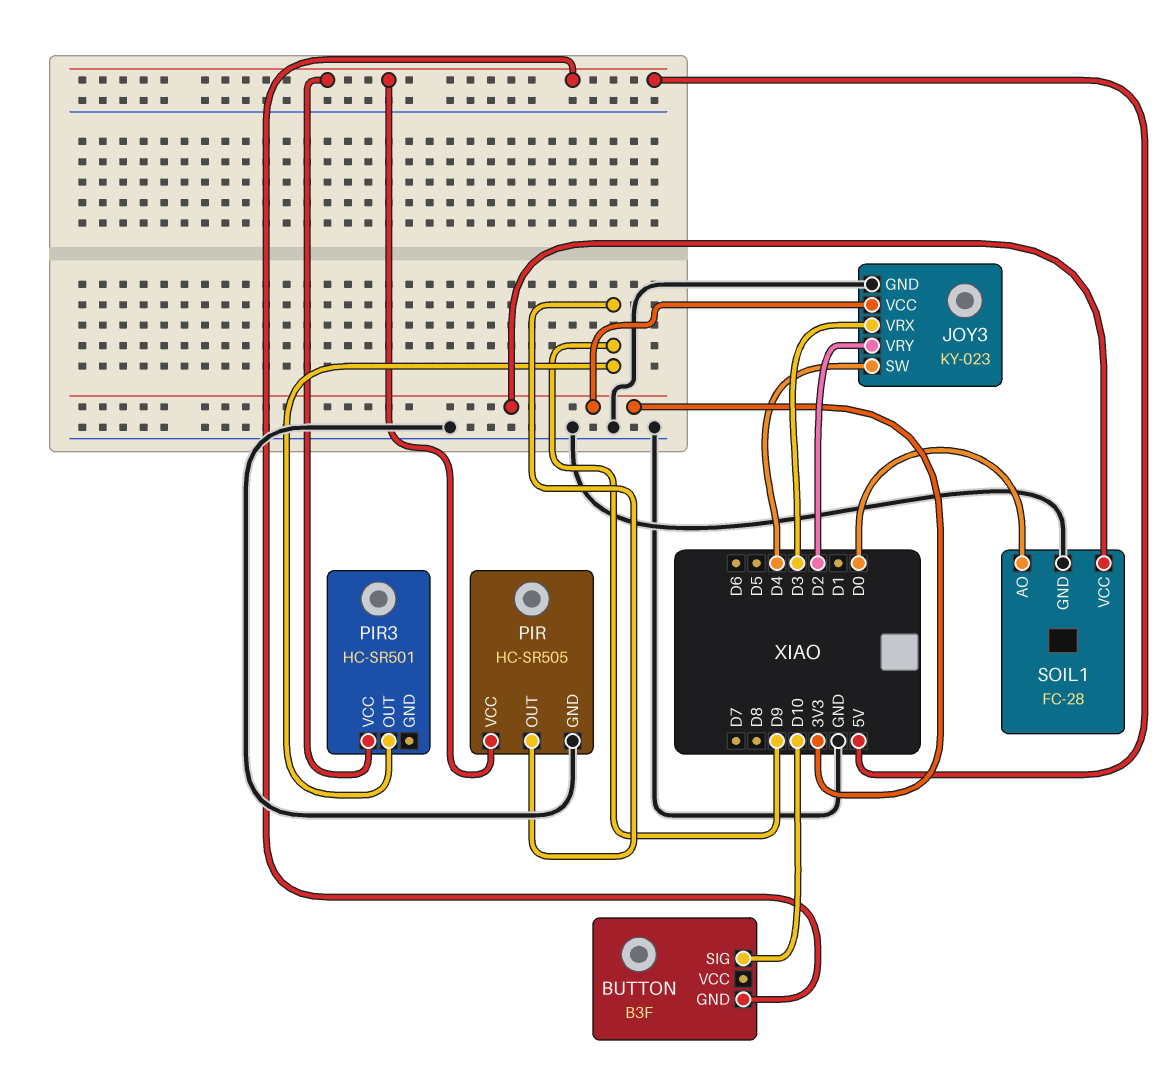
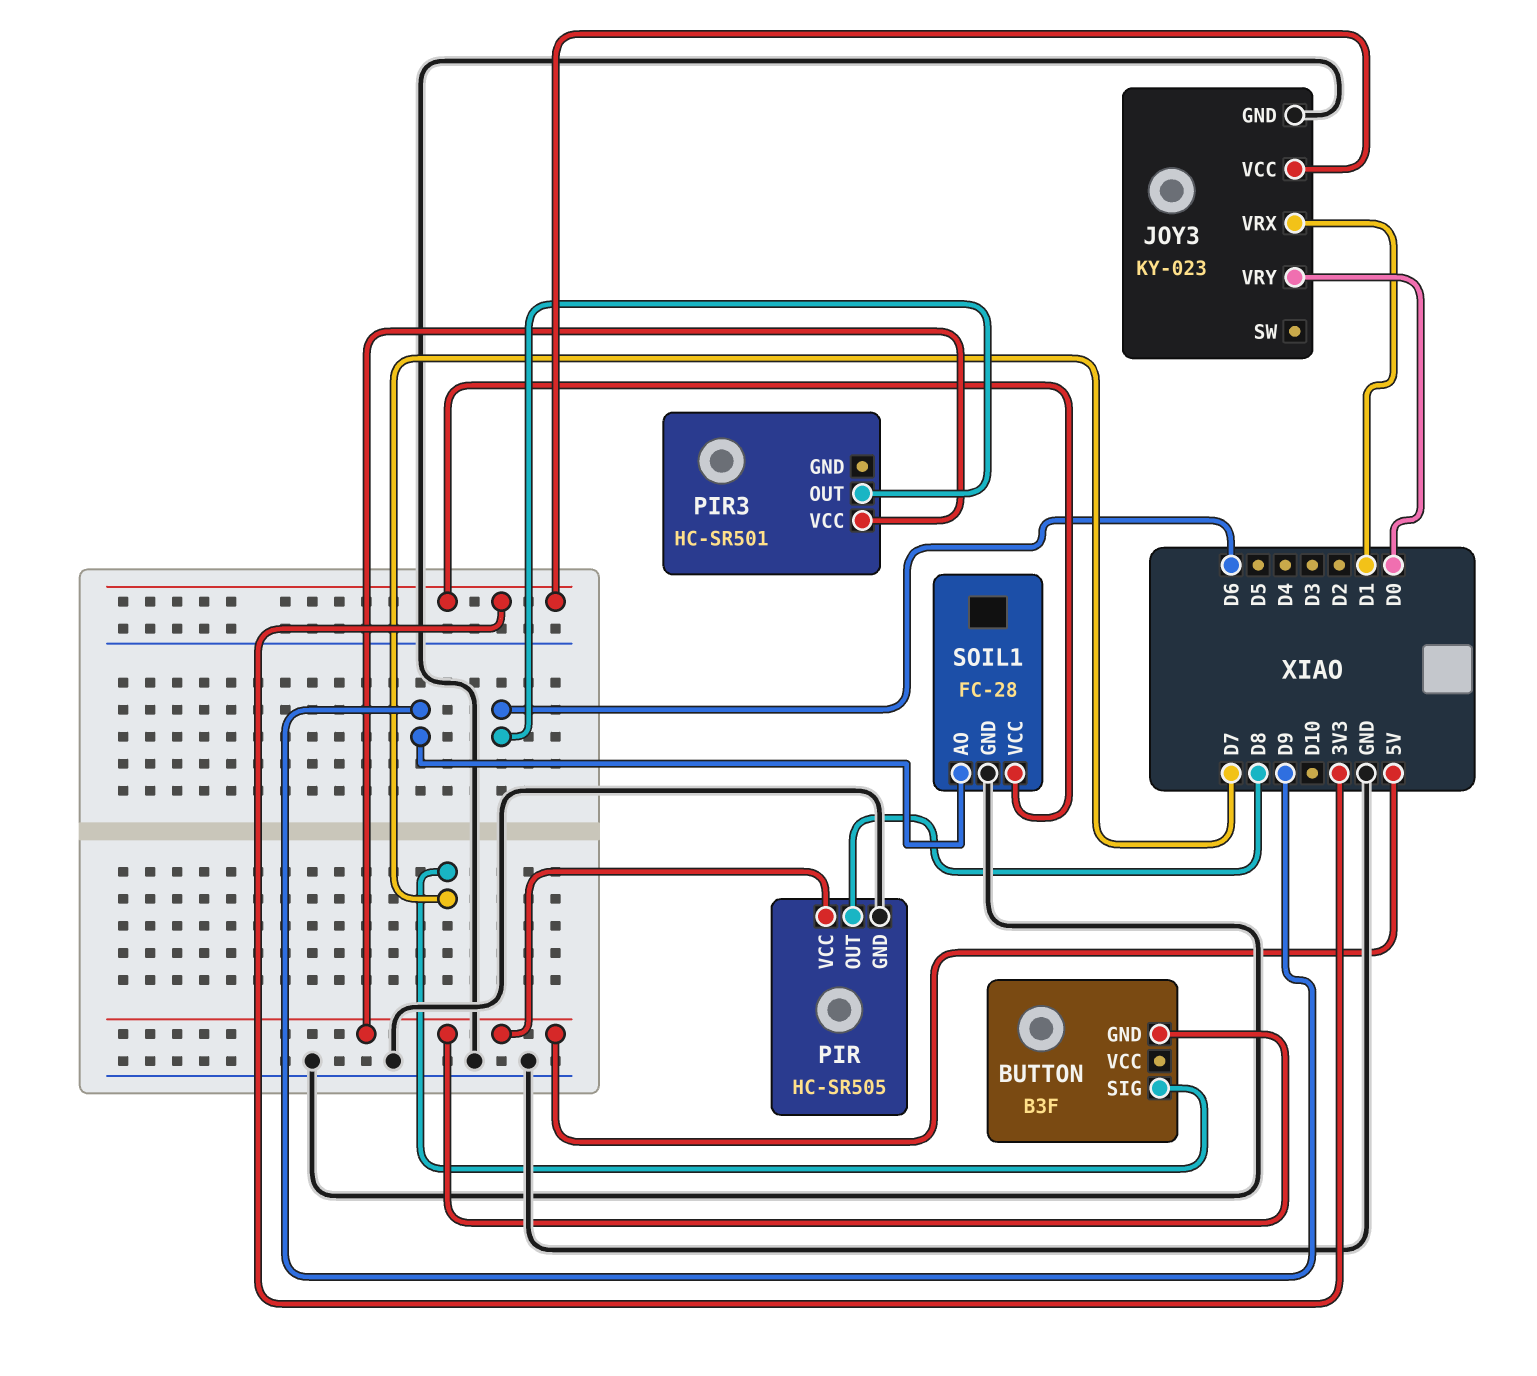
BUTTON pin SIG: D10 -> D7
JOY3 pin SW: D4 -> none
JOY3 pin VRX: D3 -> D1
JOY3 pin VRY: D2 -> D0
PIR pin OUT: D9 -> D8
PIR3 pin OUT: D9 -> D6
SOIL1 pin AO: D0 -> D9

